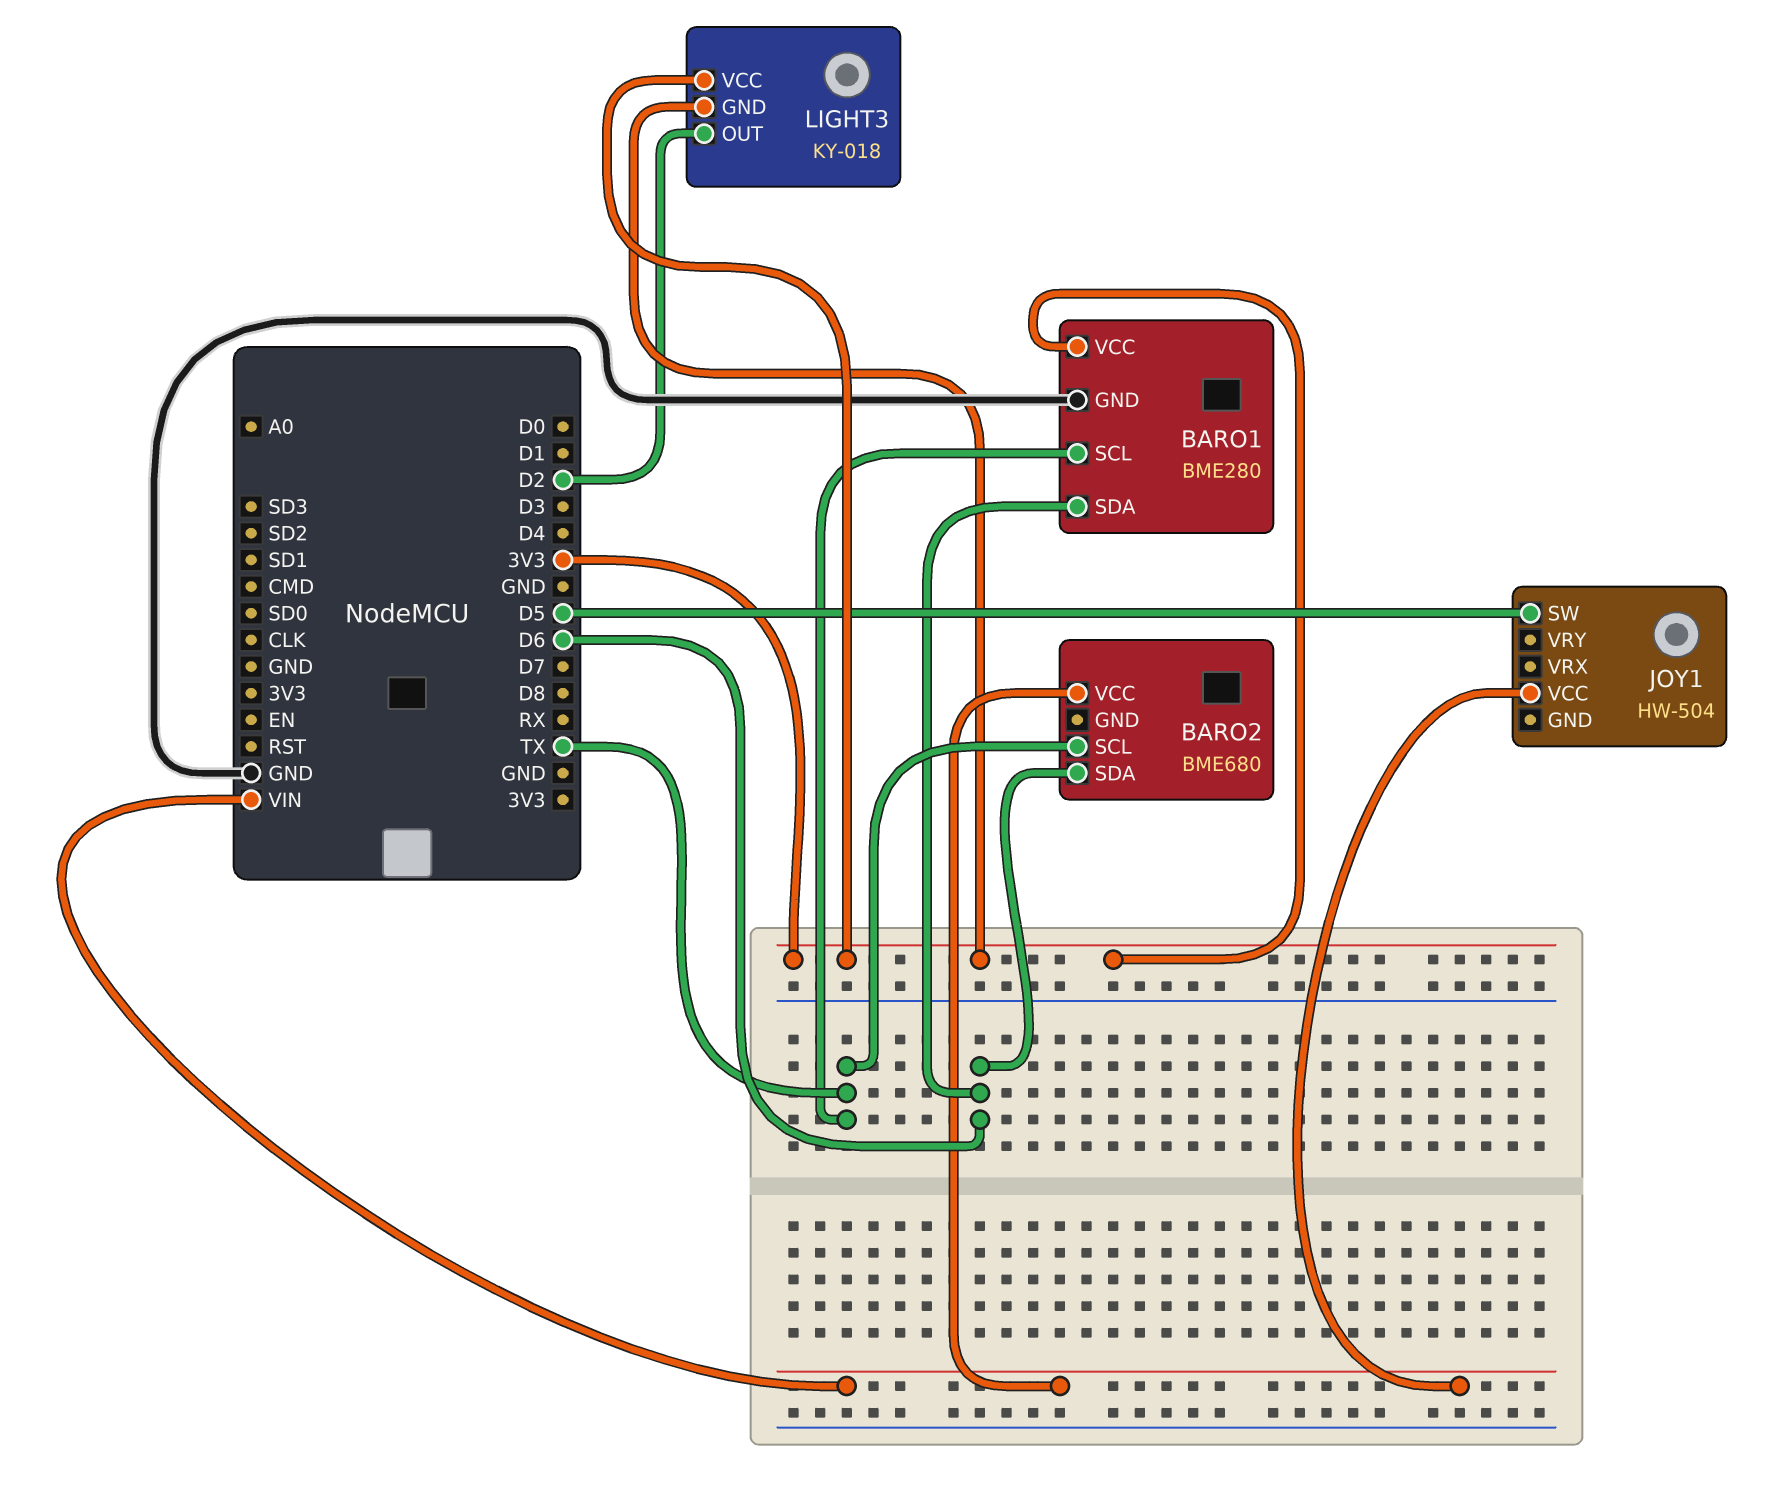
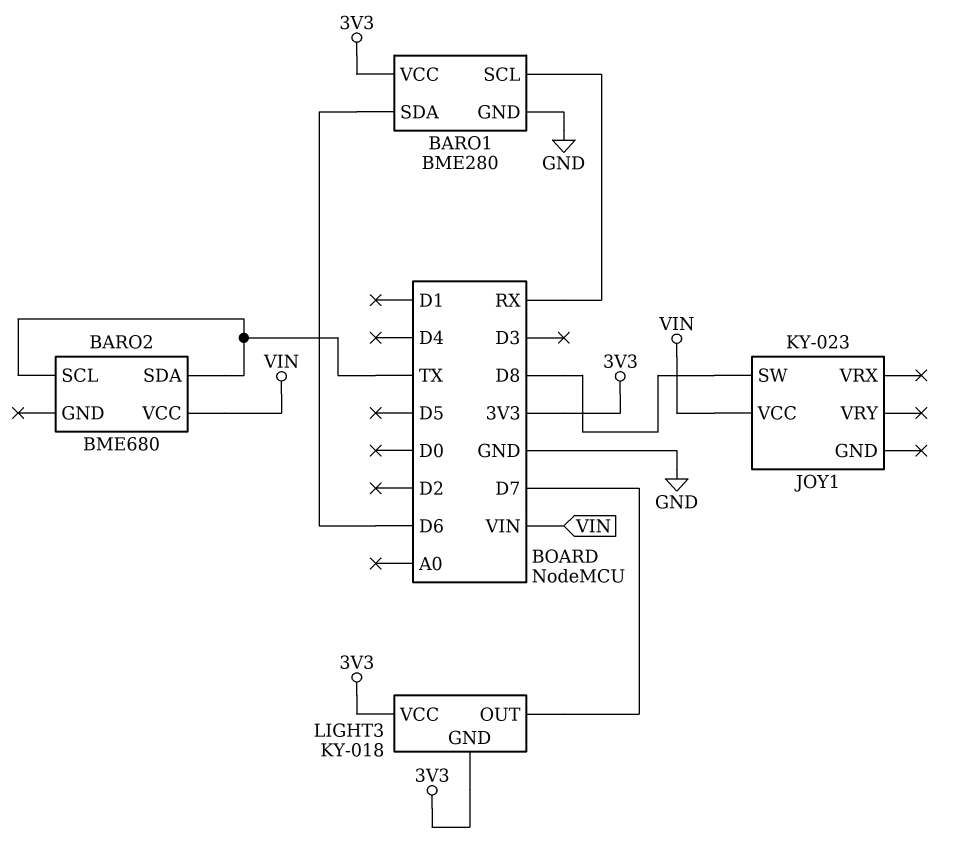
BARO1 pin SCL: TX -> RX
BARO2 pin SDA: D6 -> TX
JOY1: HW-504 -> KY-023
JOY1 pin SW: D5 -> D8
LIGHT3 pin OUT: D2 -> D7

